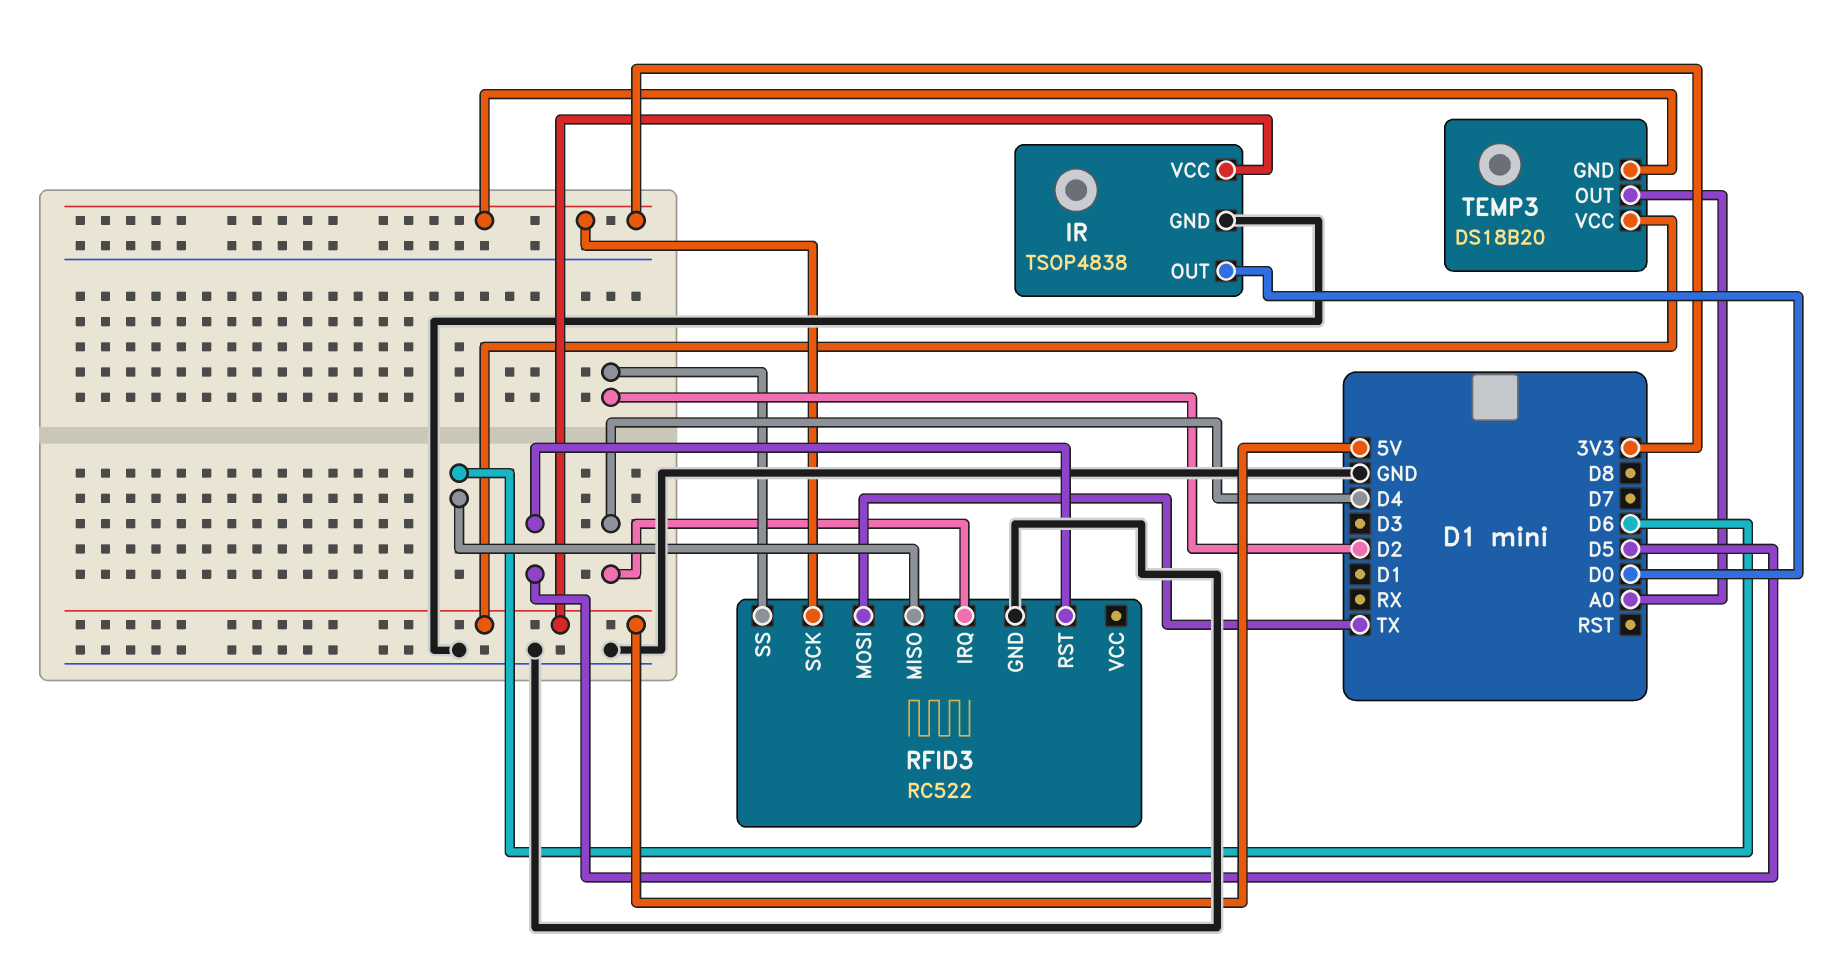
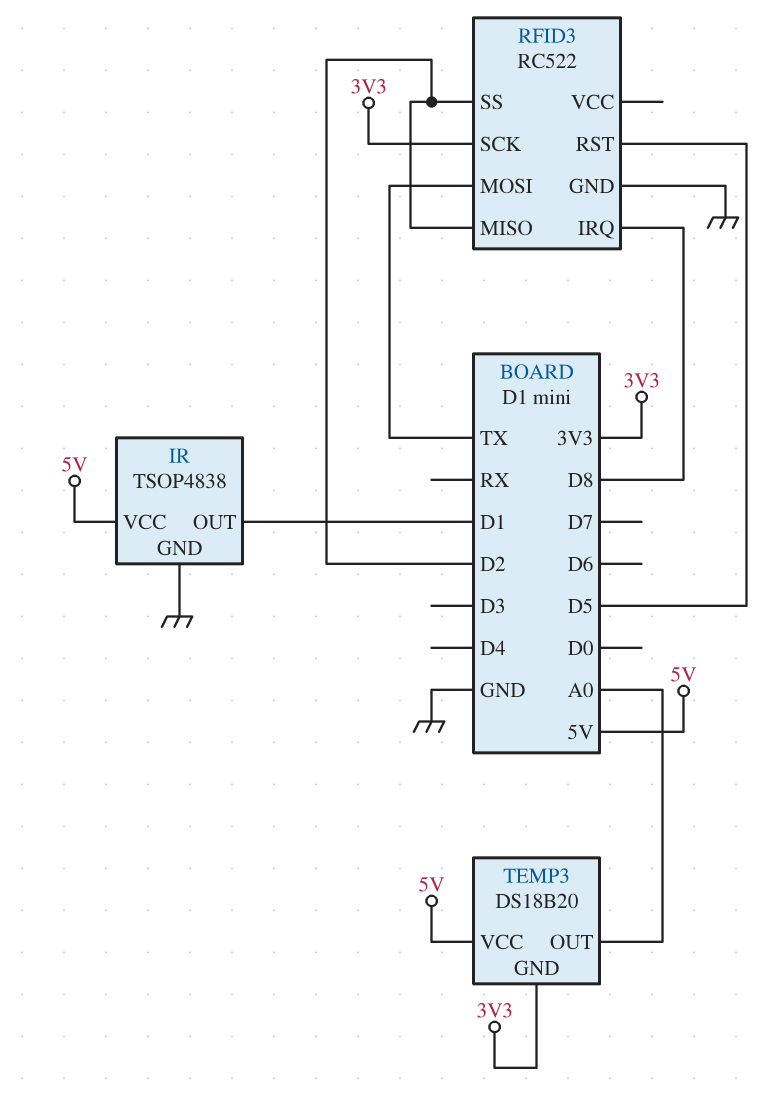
IR pin OUT: D0 -> D1
RFID3 pin IRQ: D4 -> D8
RFID3 pin MISO: D6 -> D2

